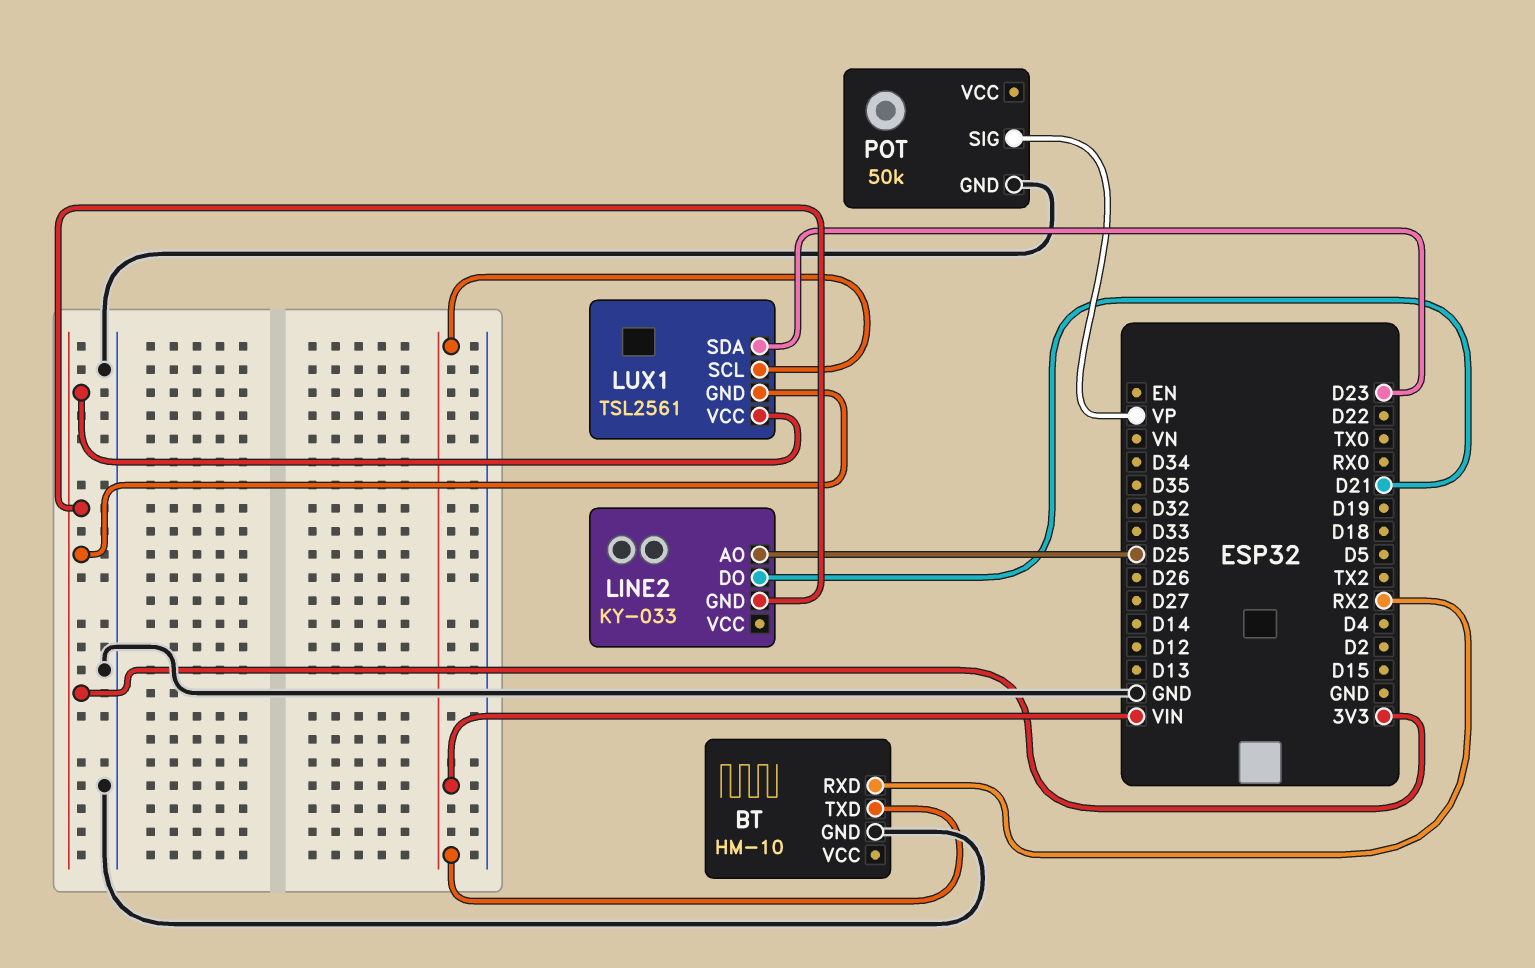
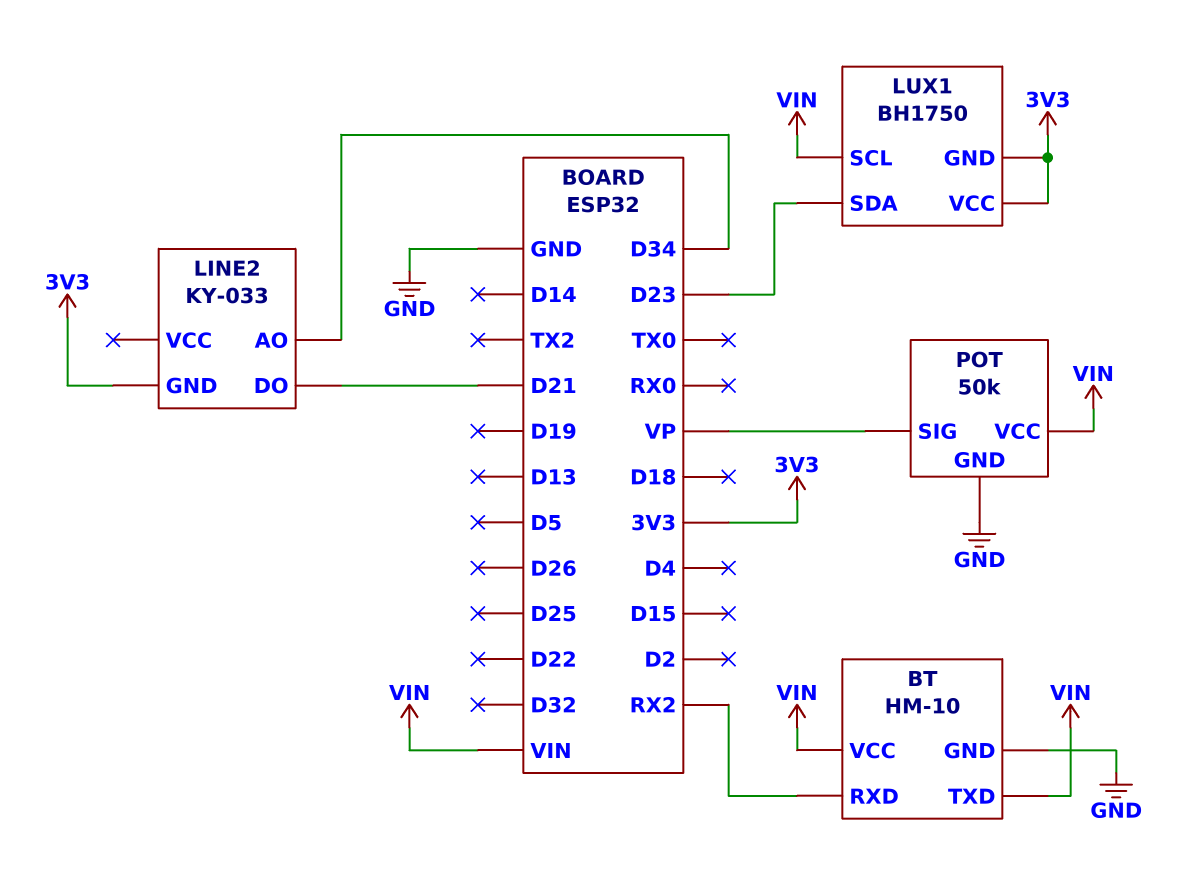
BT pin VCC: none -> VIN
LINE2 pin AO: D25 -> D34
LUX1: TSL2561 -> BH1750
POT pin VCC: none -> VIN

